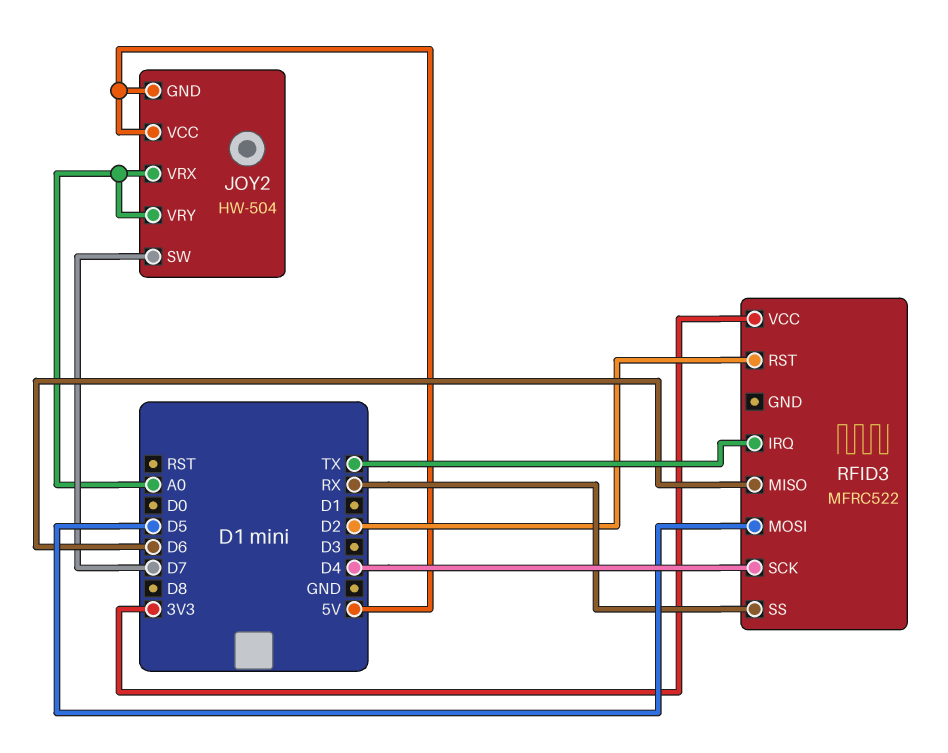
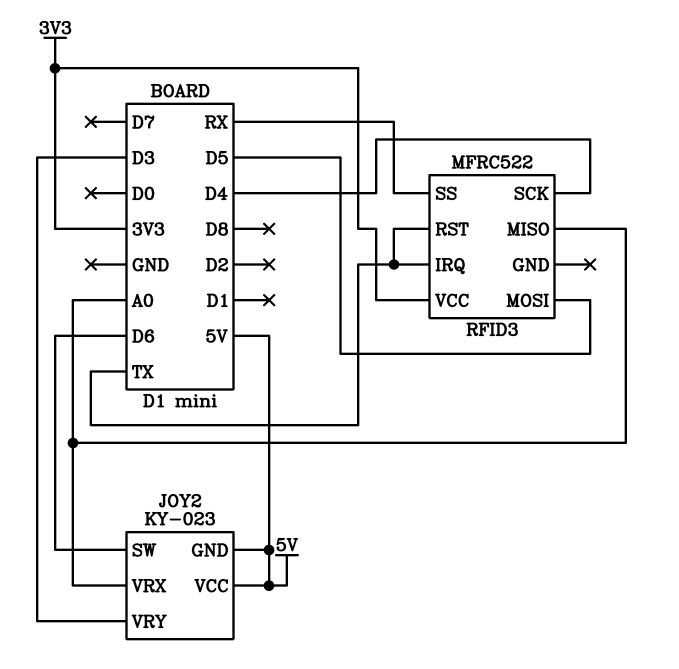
JOY2: HW-504 -> KY-023
JOY2 pin SW: D7 -> D6
JOY2 pin VRY: A0 -> D3
RFID3 pin MISO: D6 -> A0
RFID3 pin RST: D2 -> TX

